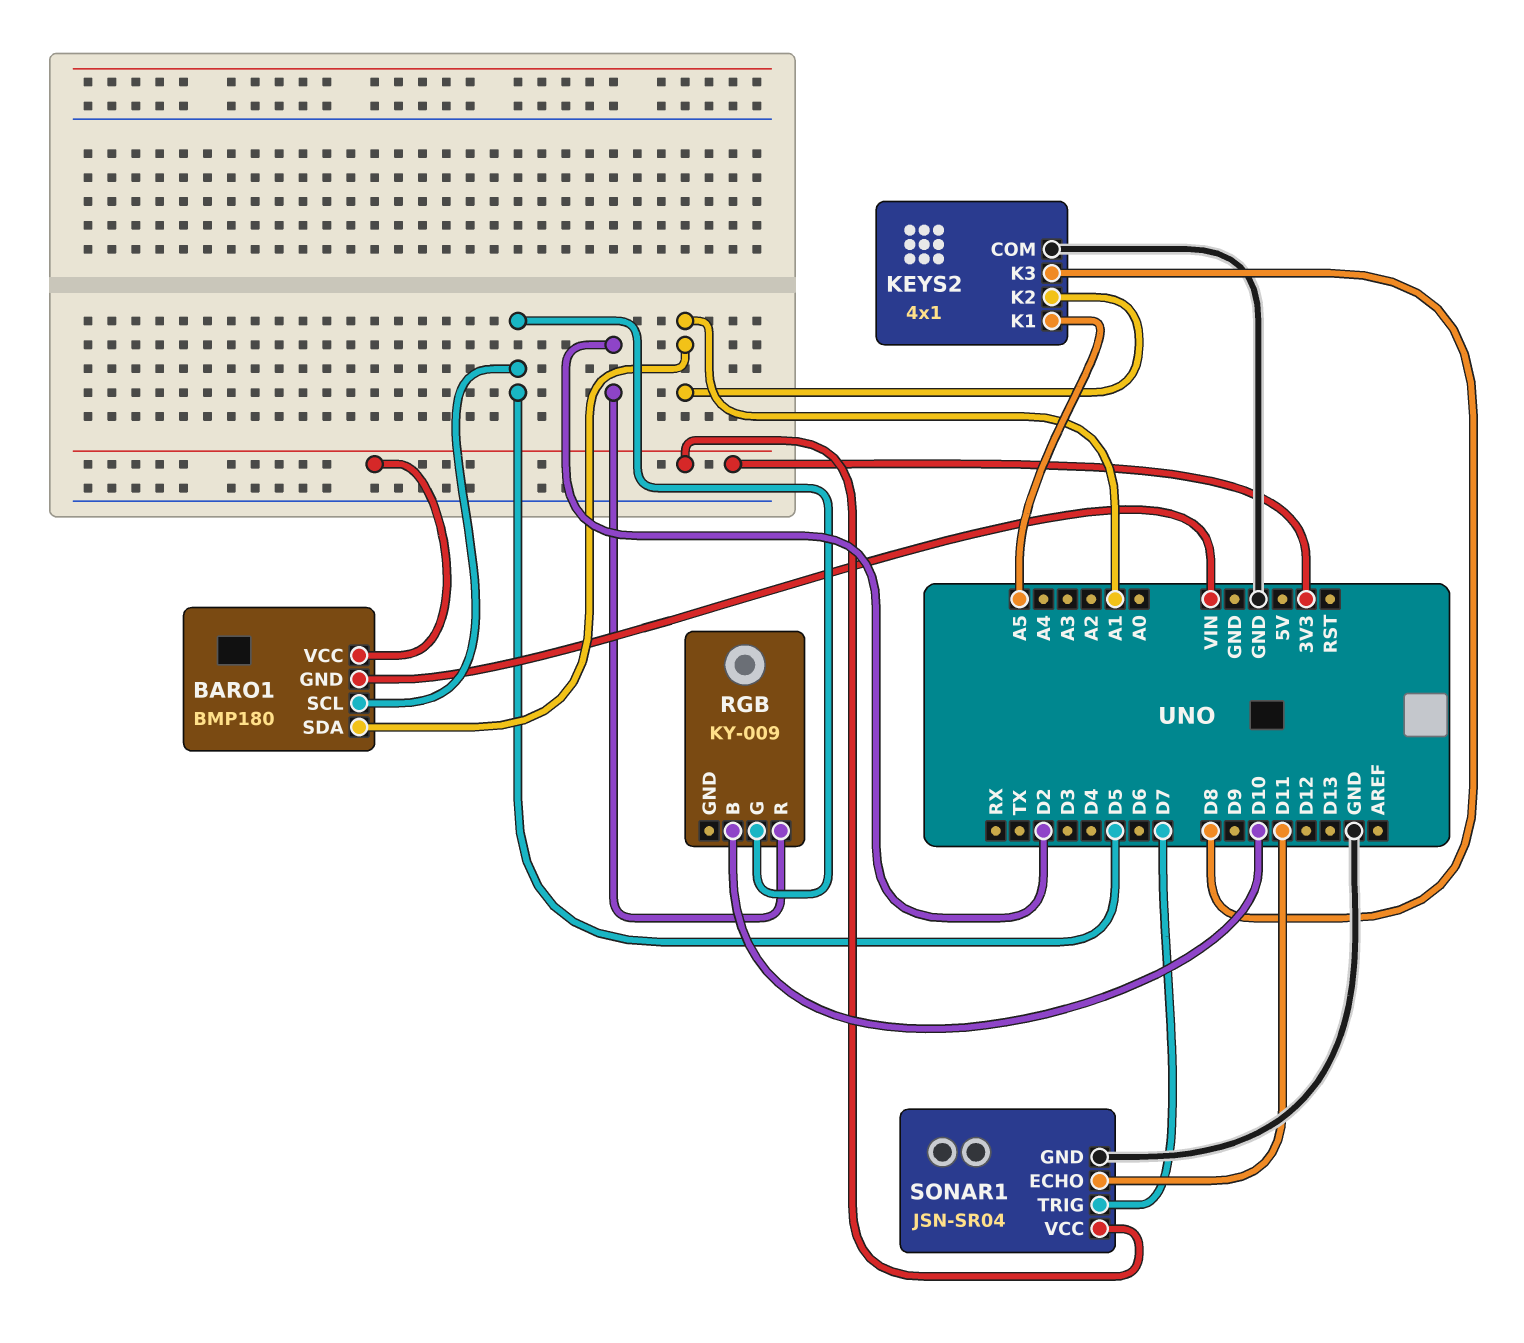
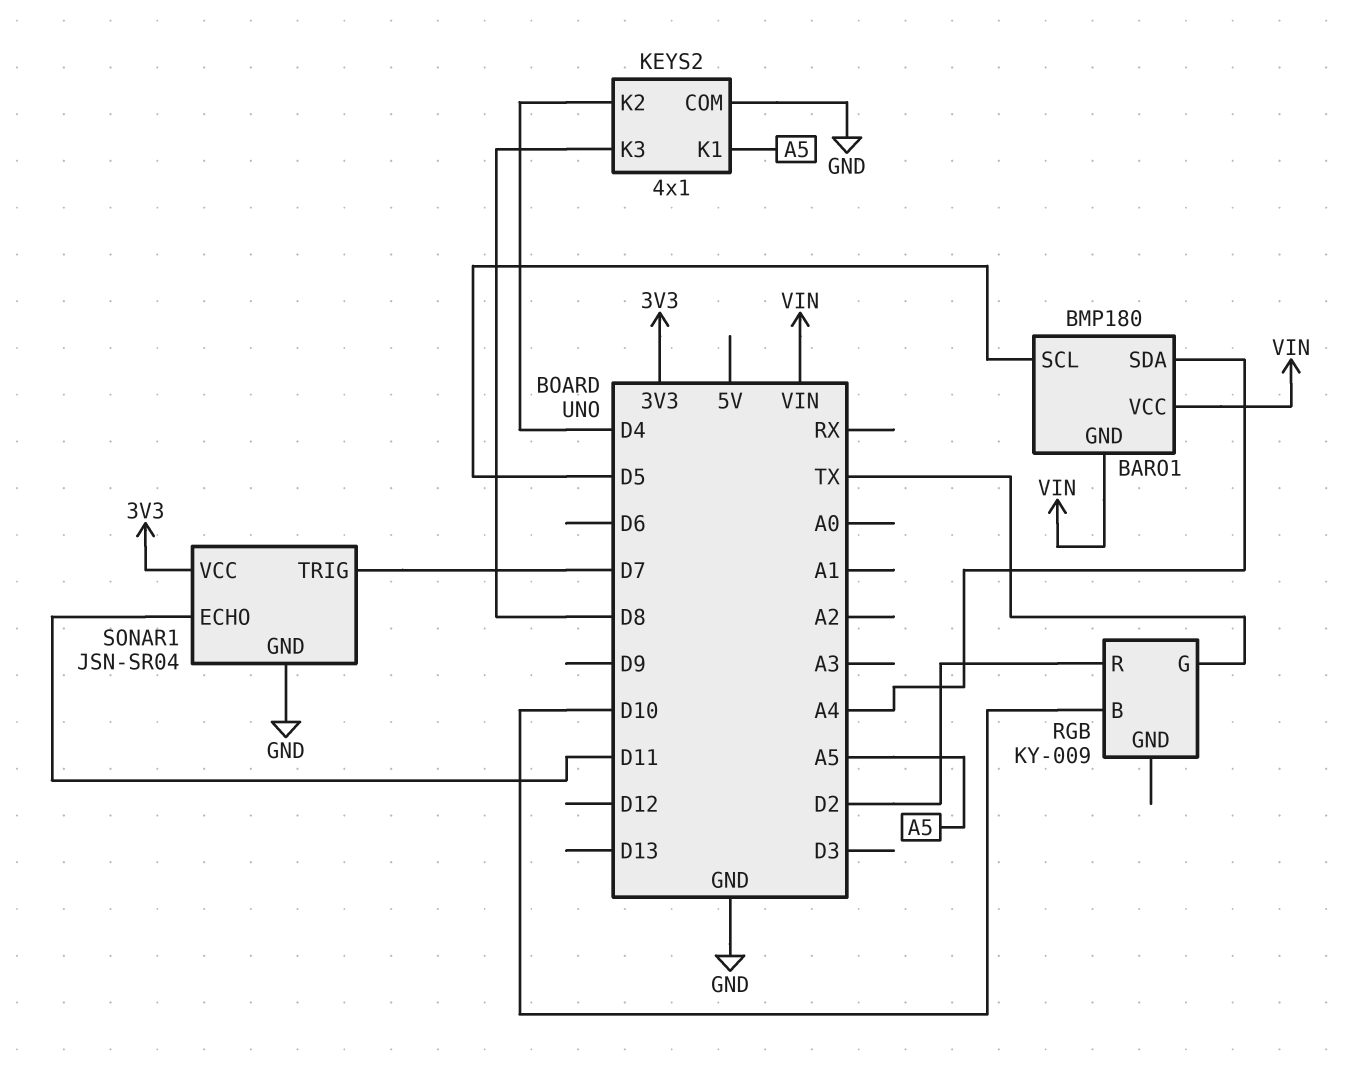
BARO1 pin SDA: A1 -> A4
BARO1 pin VCC: 3V3 -> VIN
KEYS2 pin K2: A1 -> D4
RGB pin G: D5 -> TX

